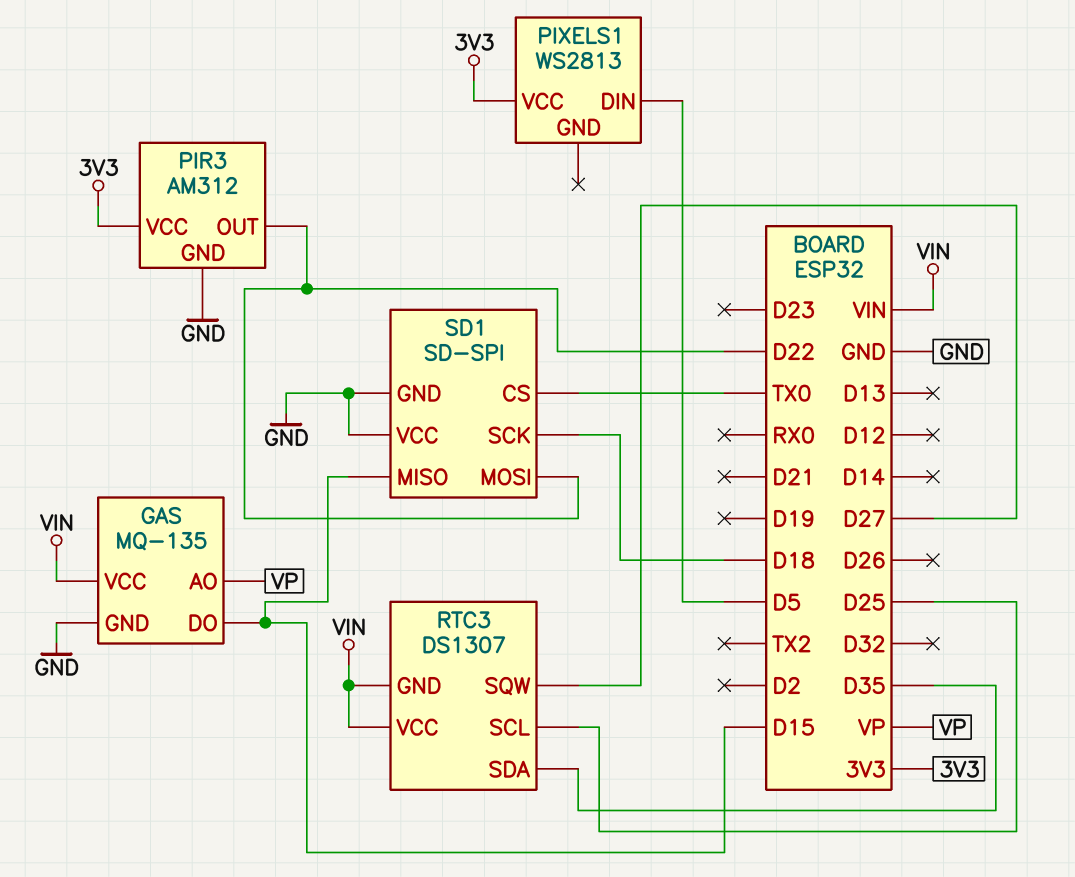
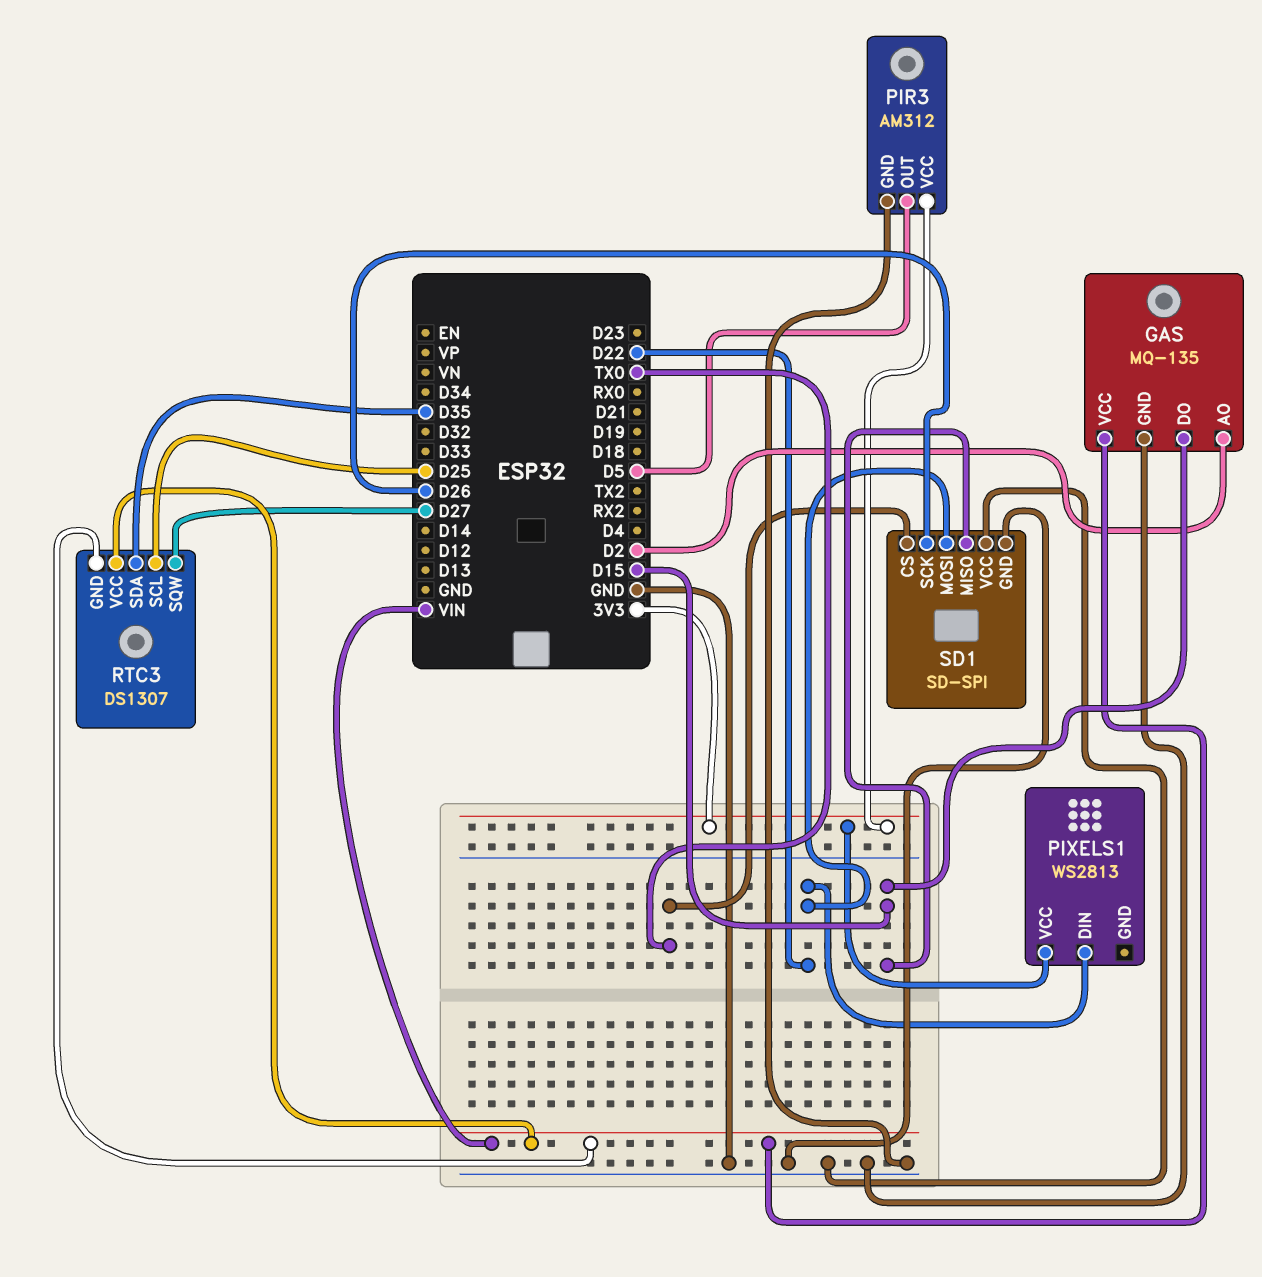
GAS pin AO: VP -> D2
PIR3 pin OUT: D22 -> D5
PIXELS1 pin DIN: D5 -> D22
SD1 pin SCK: D18 -> D26

